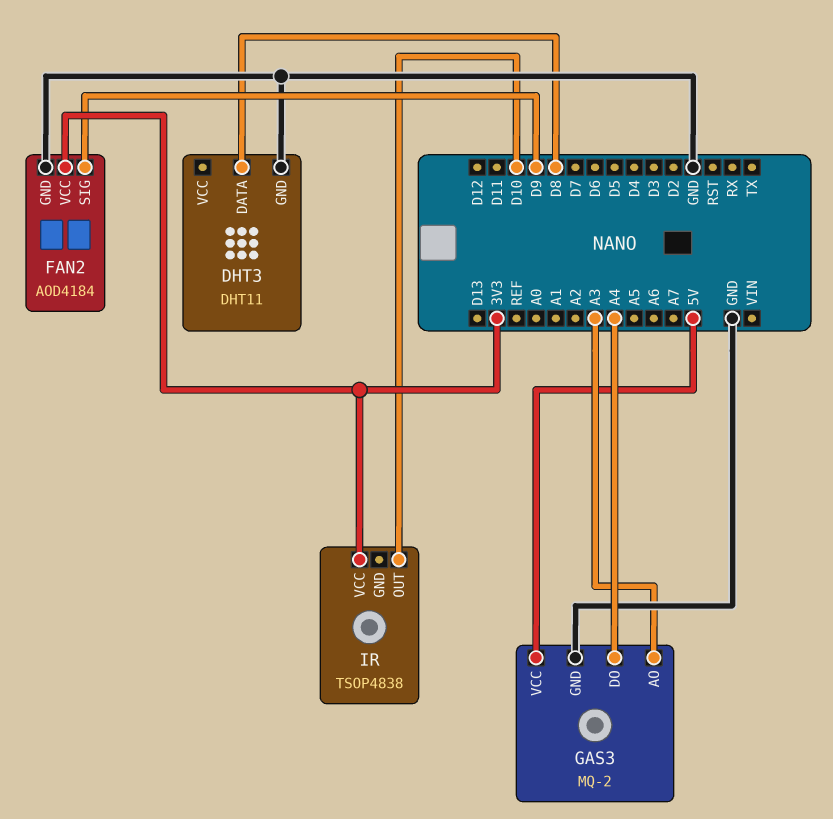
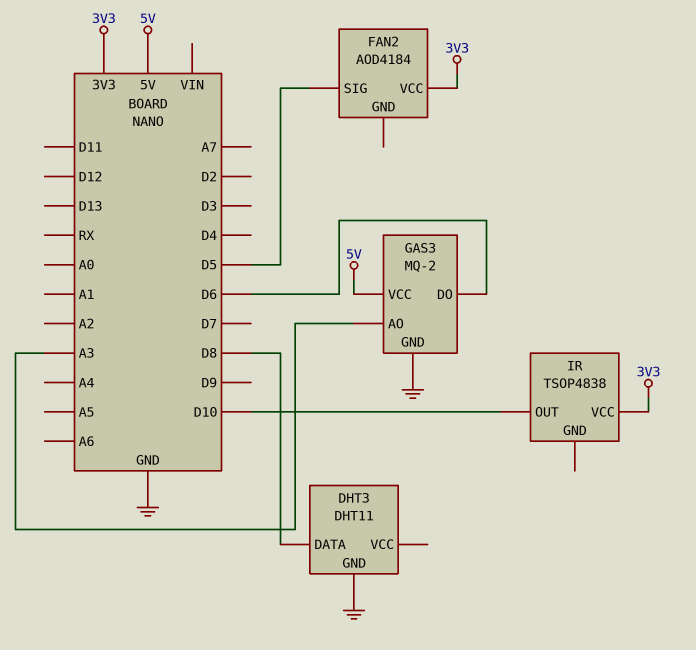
FAN2 pin GND: GND -> none
FAN2 pin SIG: D9 -> D5
GAS3 pin DO: A4 -> D6

